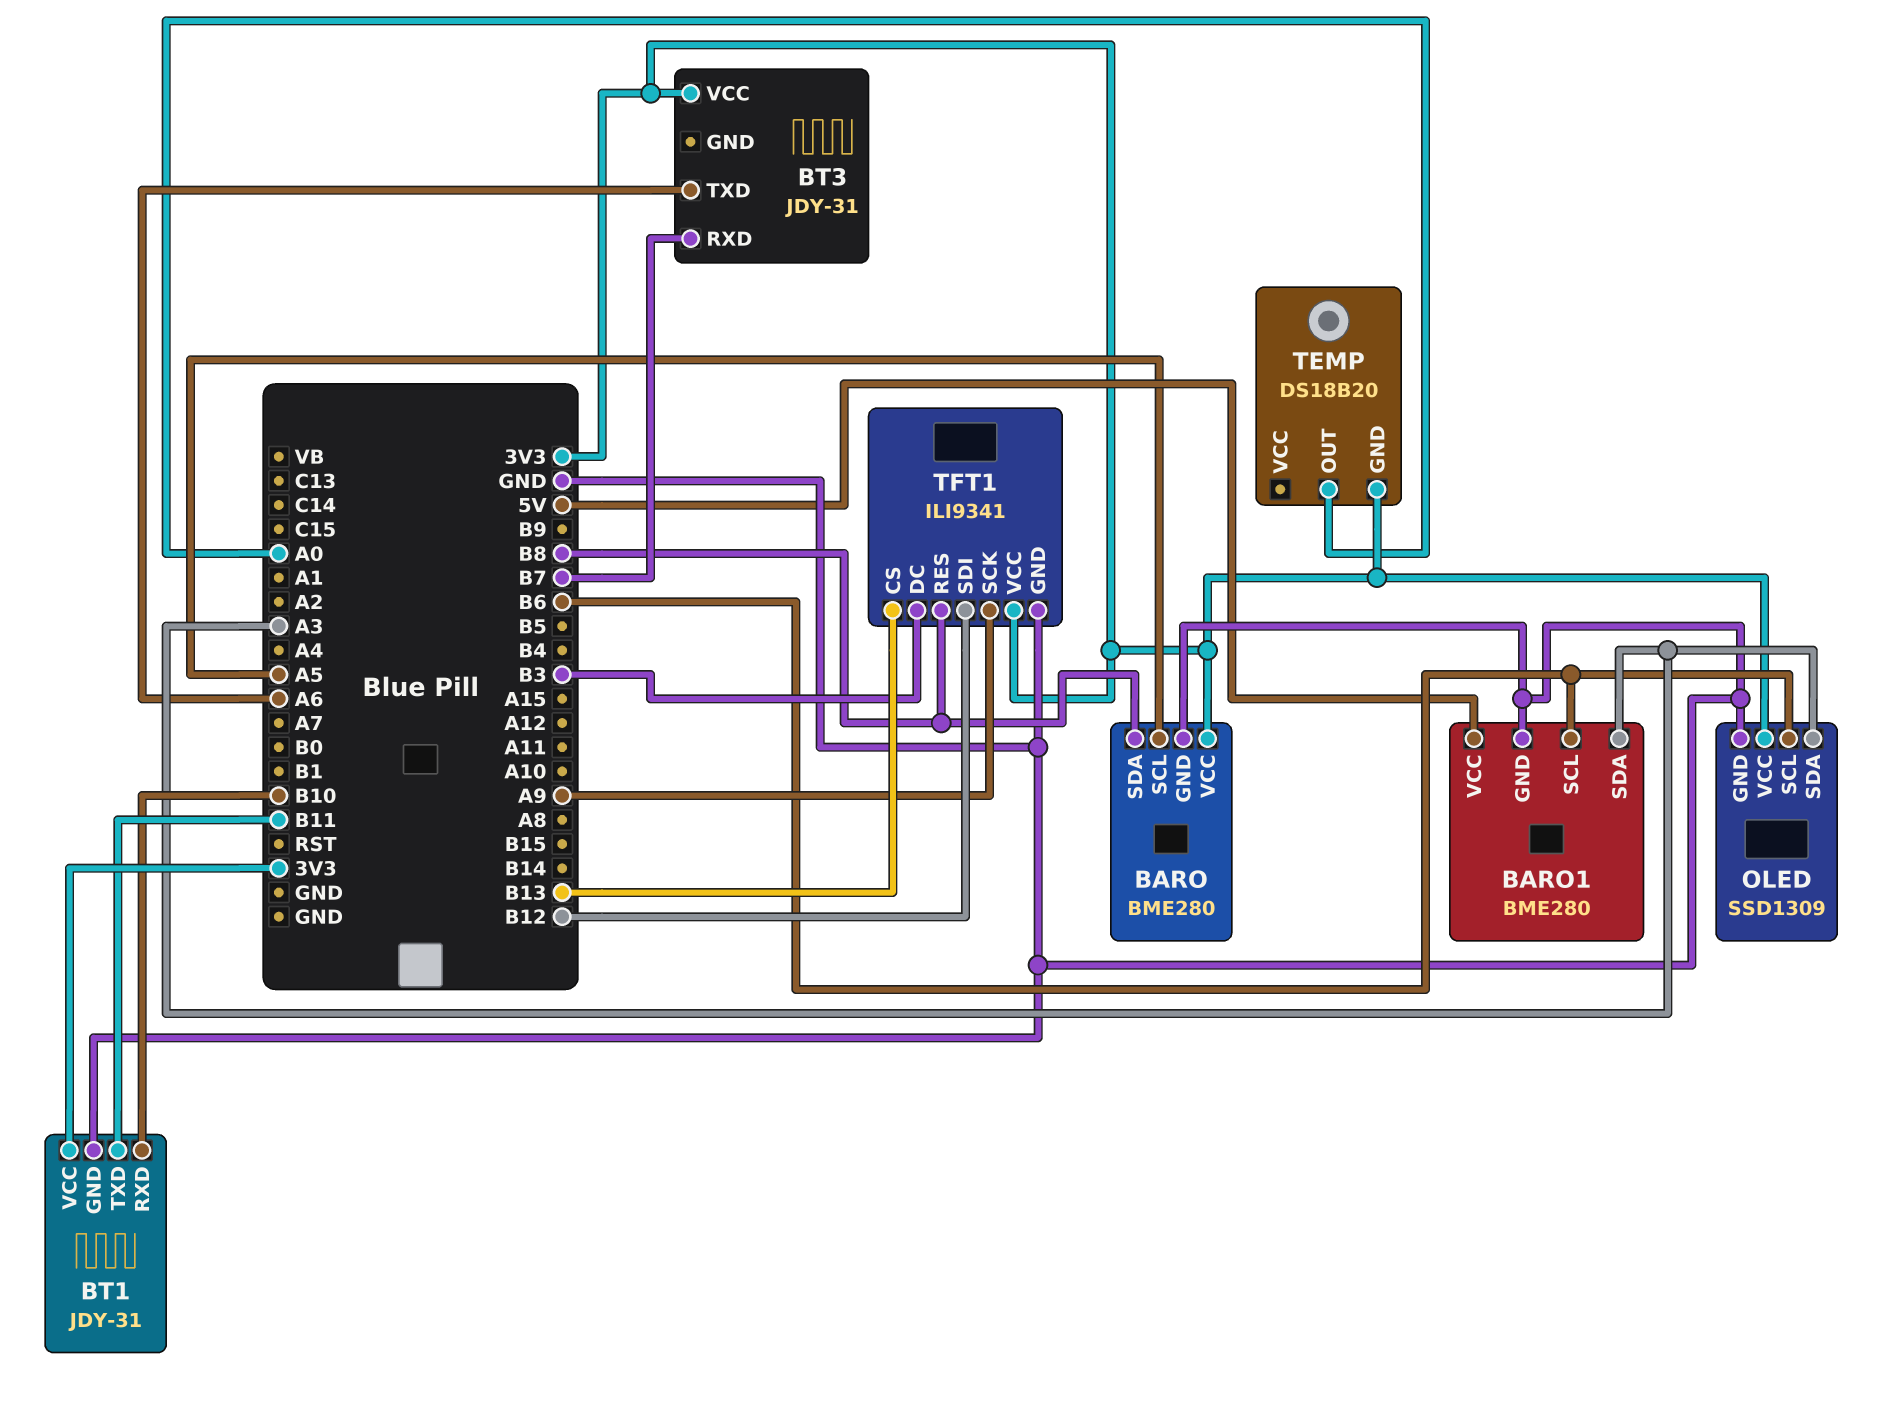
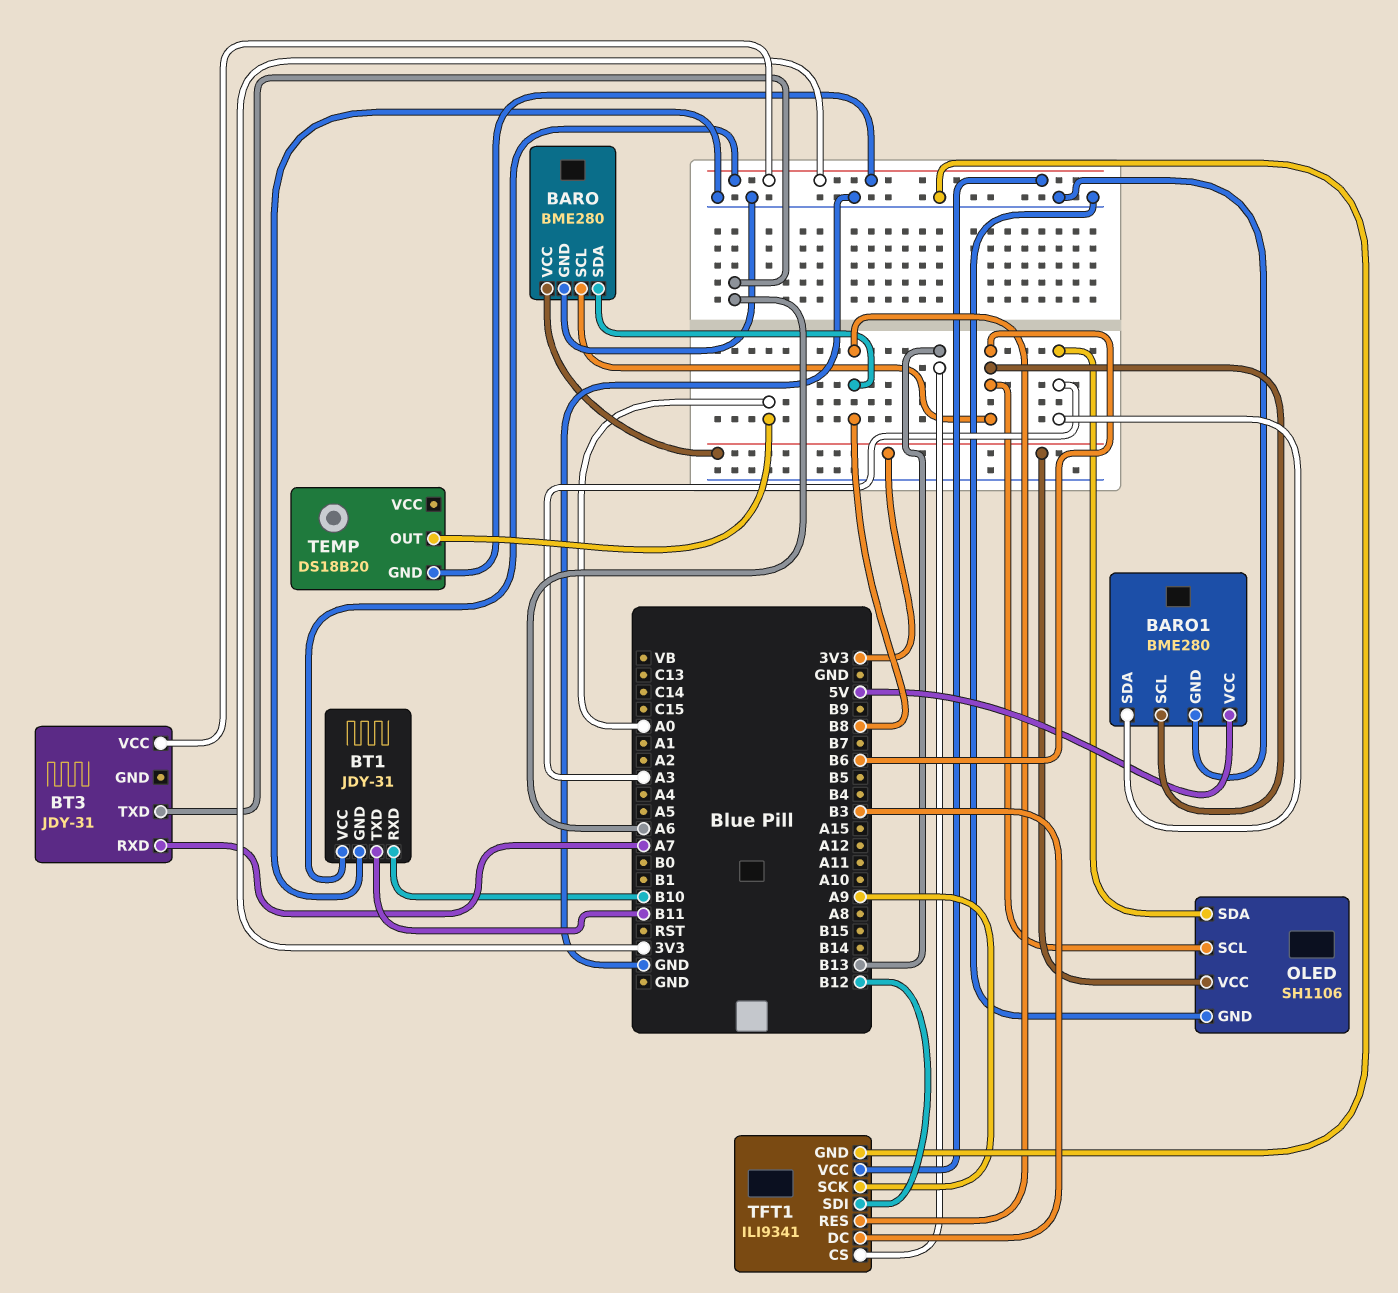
BARO pin SCL: A5 -> B6
BT3 pin RXD: B7 -> A7
OLED: SSD1309 -> SH1106

